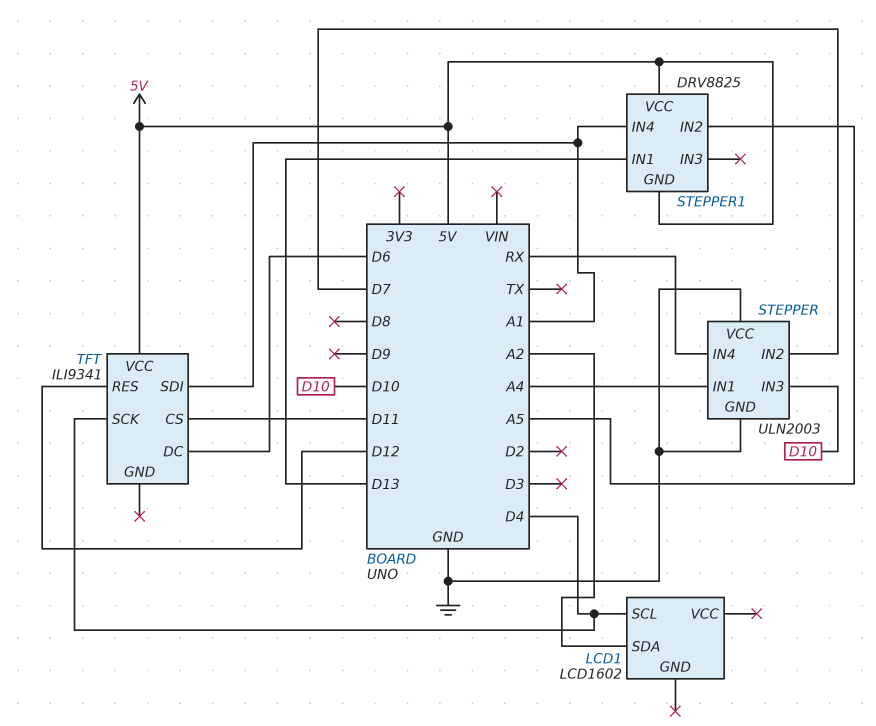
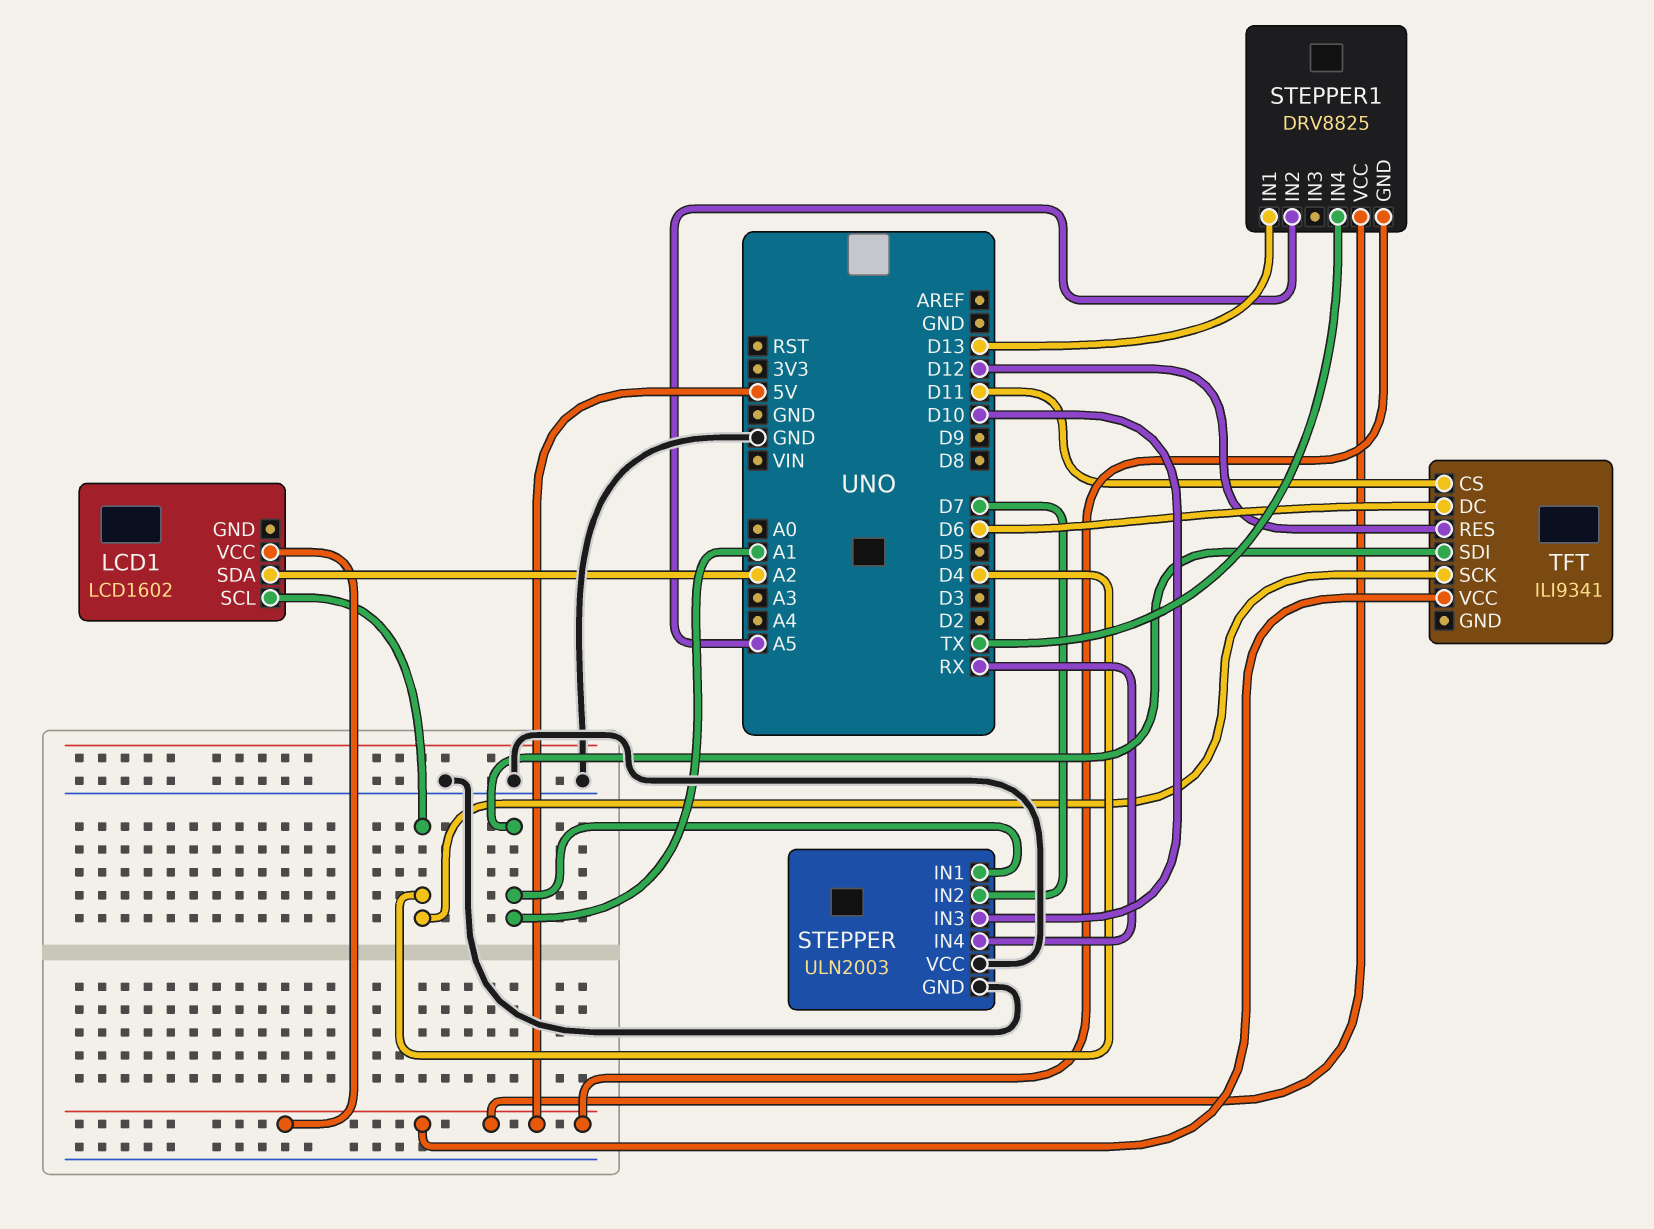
LCD1 pin VCC: none -> 5V
STEPPER pin IN1: A4 -> A1
STEPPER1 pin IN4: A1 -> TX

